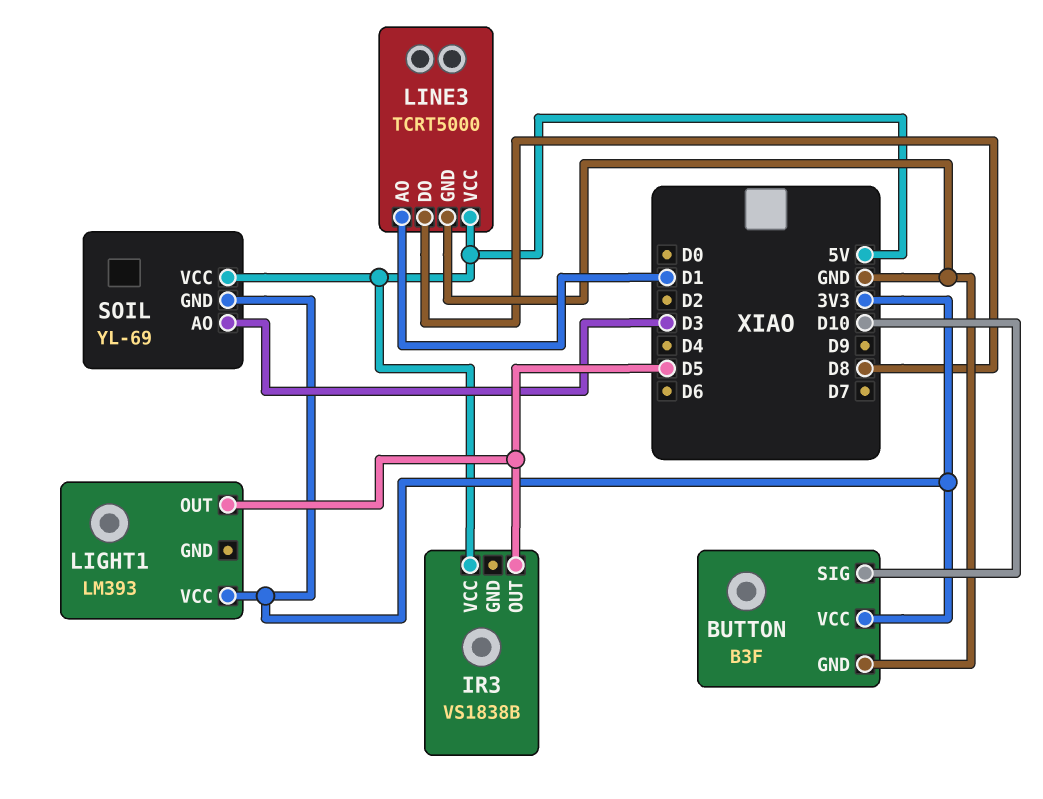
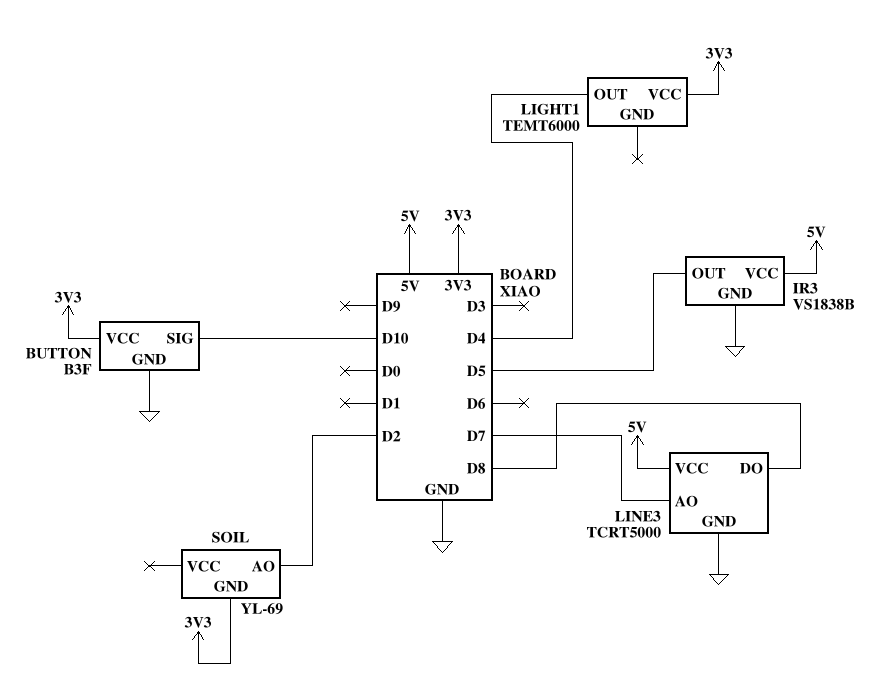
IR3 pin GND: none -> GND
LIGHT1: LM393 -> TEMT6000
LIGHT1 pin OUT: D5 -> D4
LINE3 pin AO: D1 -> D7
SOIL pin AO: D3 -> D2
SOIL pin VCC: 5V -> none

